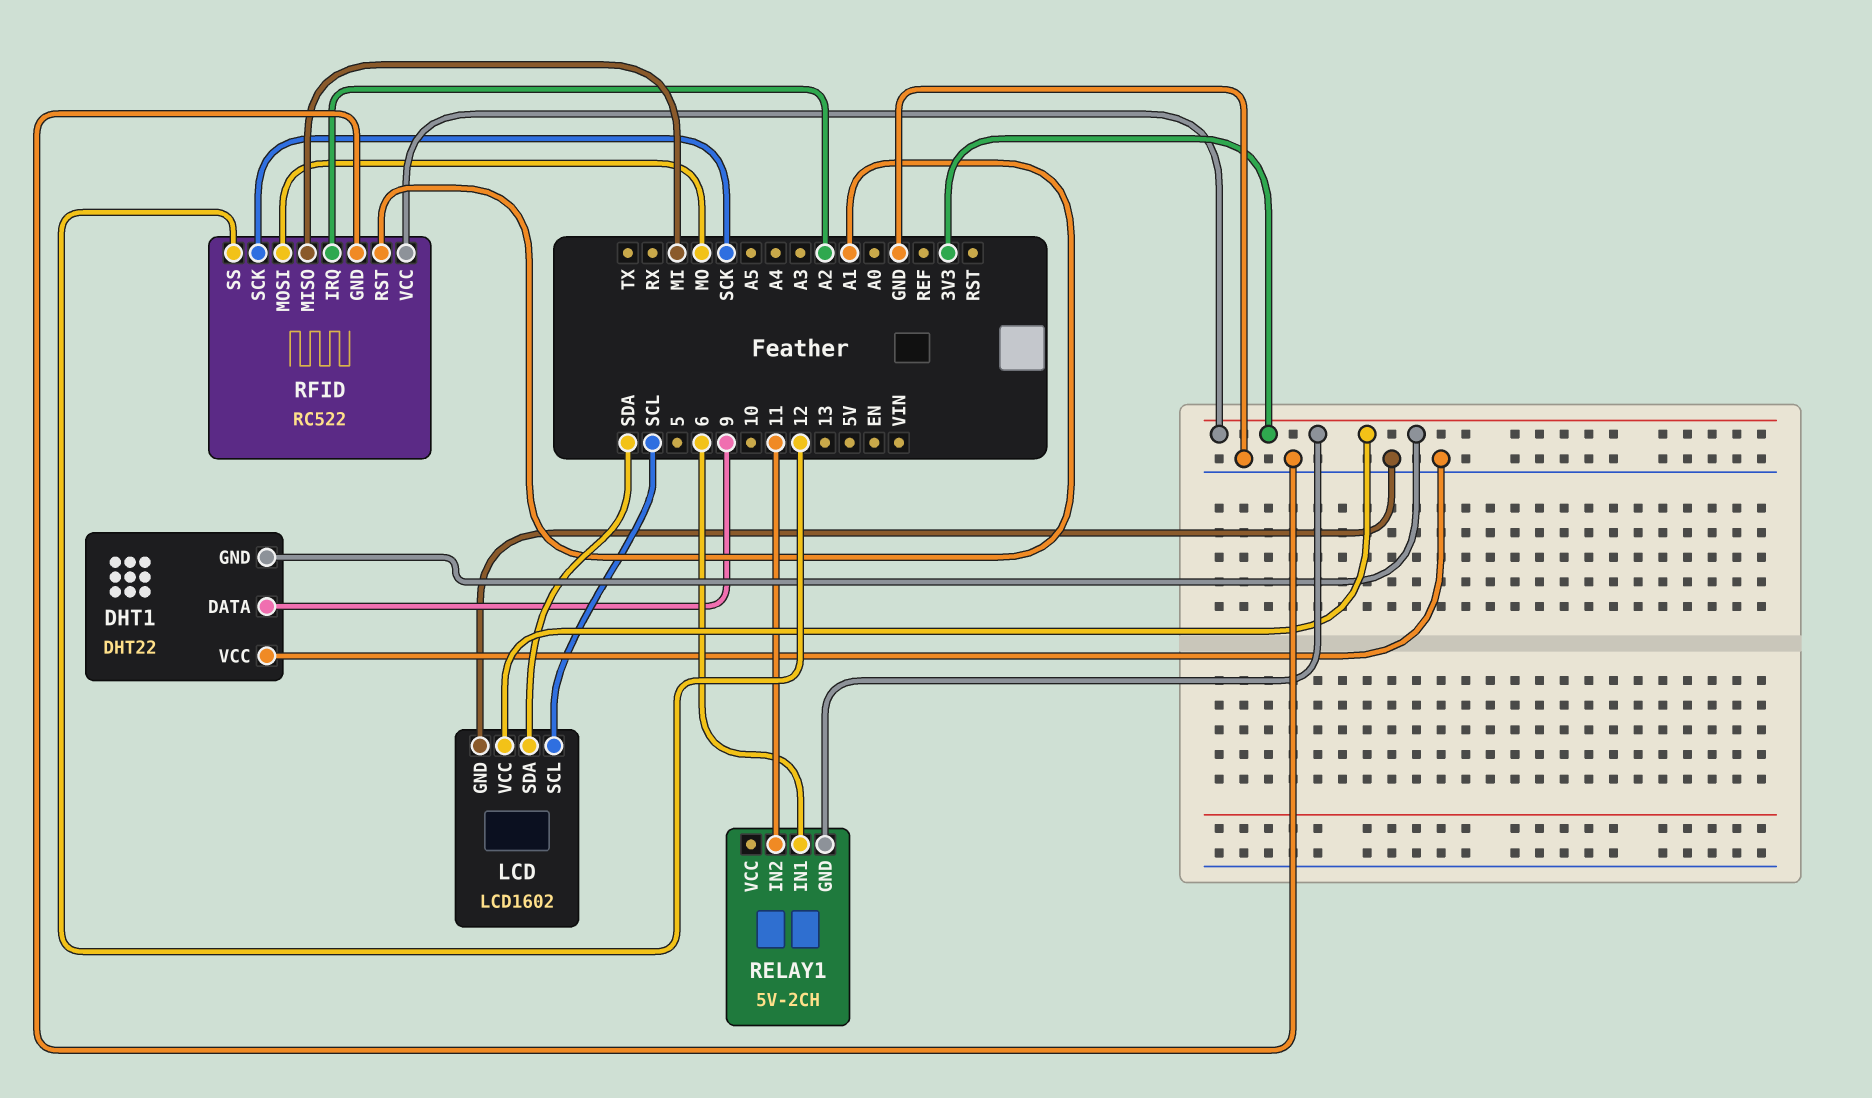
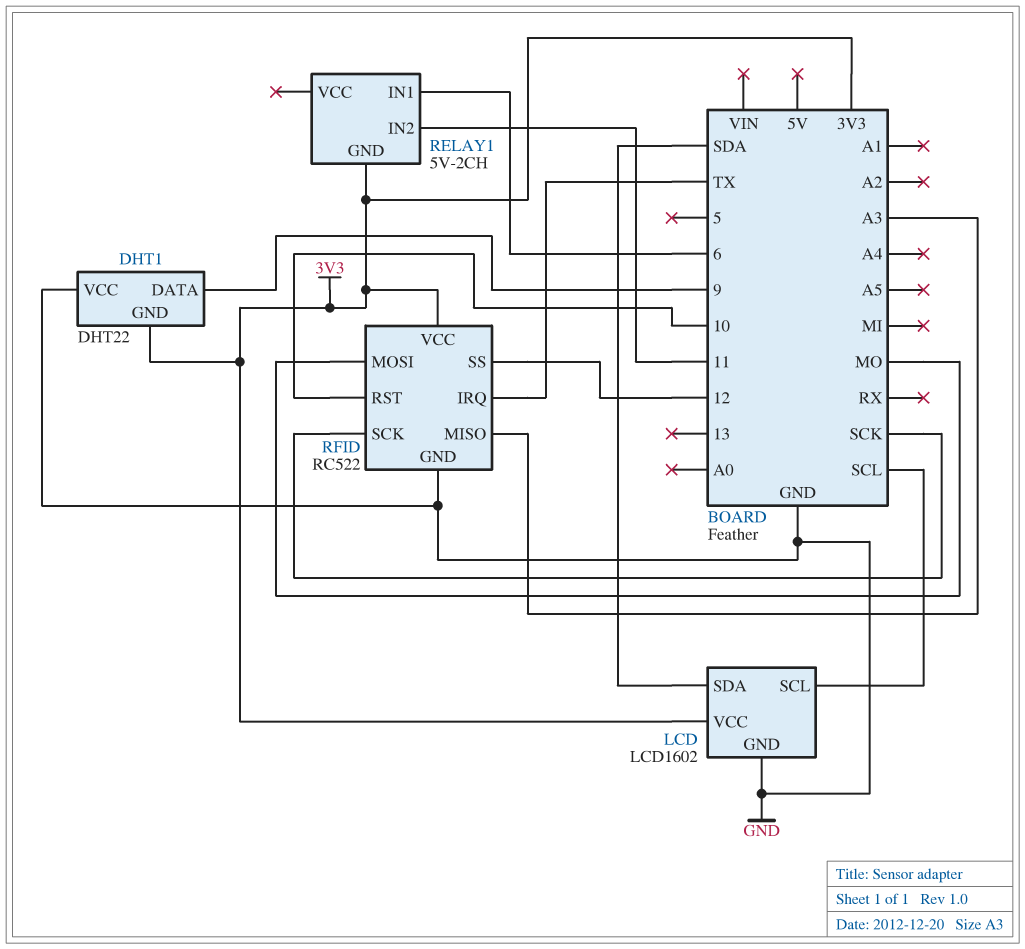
RFID pin IRQ: A2 -> TX
RFID pin MISO: MI -> A3
RFID pin RST: A1 -> 10

